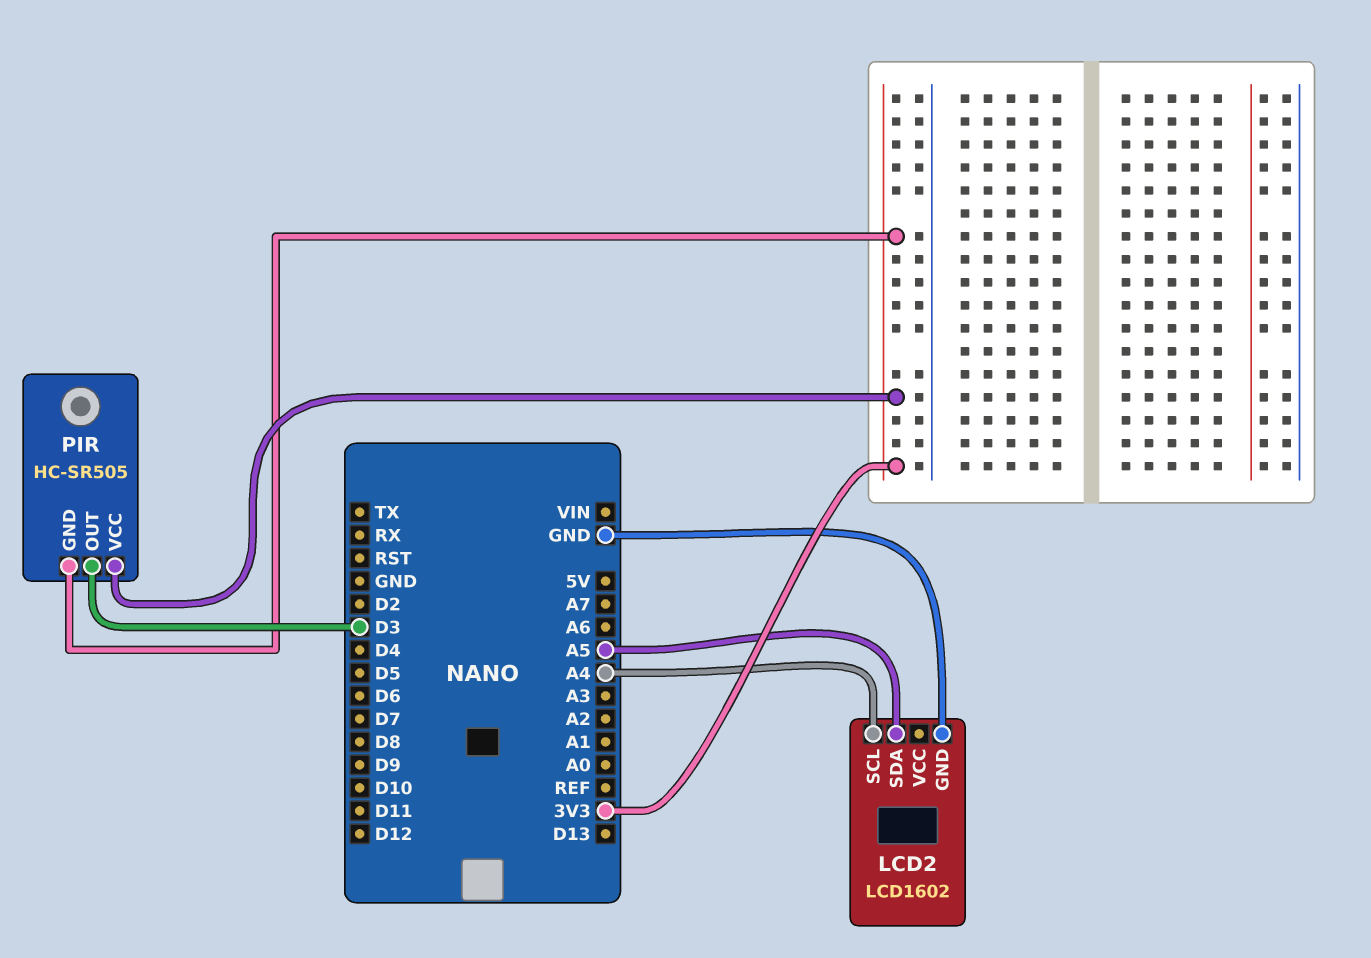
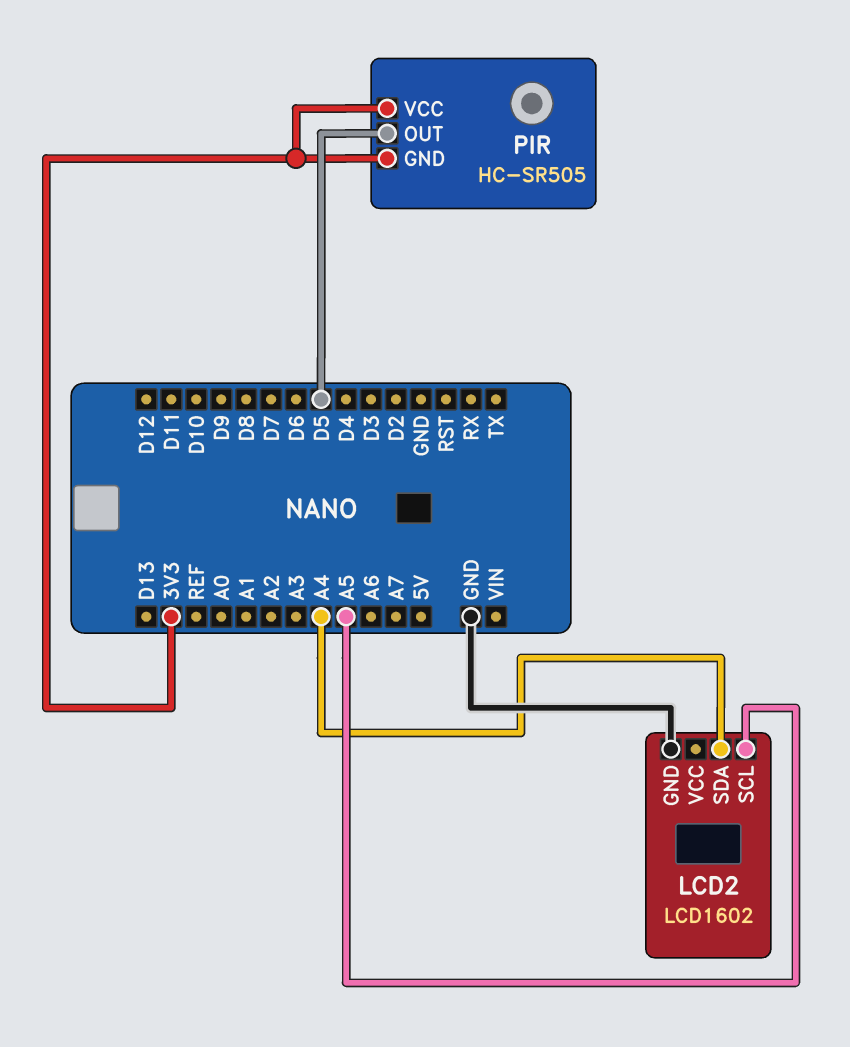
LCD2 pin SCL: A4 -> A5
LCD2 pin SDA: A5 -> A4
PIR pin OUT: D3 -> D5

